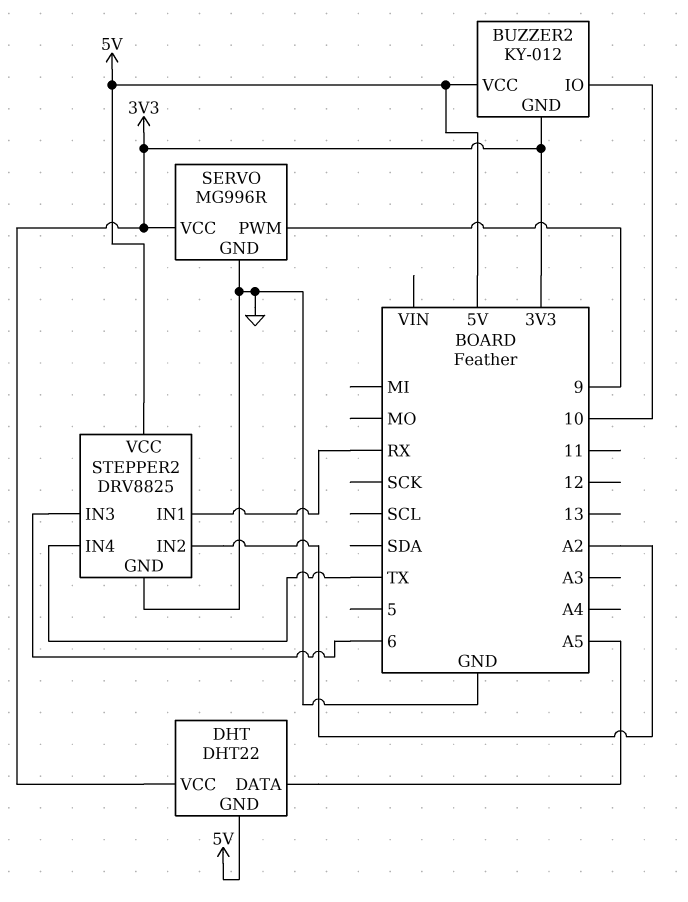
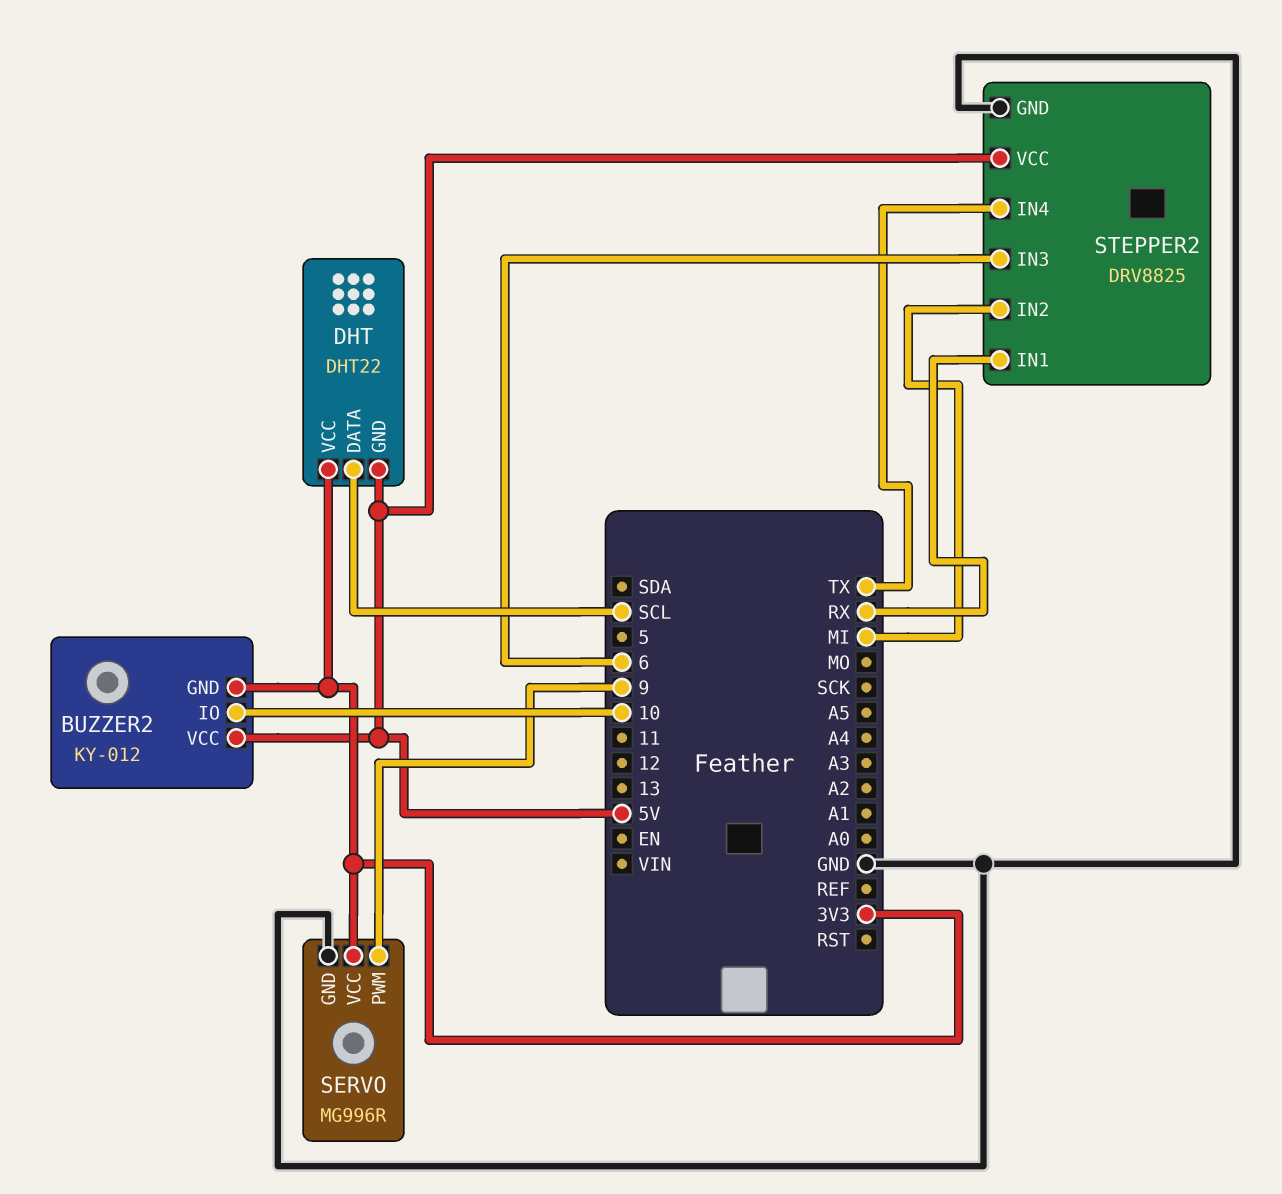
DHT pin DATA: A5 -> SCL
STEPPER2 pin IN2: A2 -> MI

